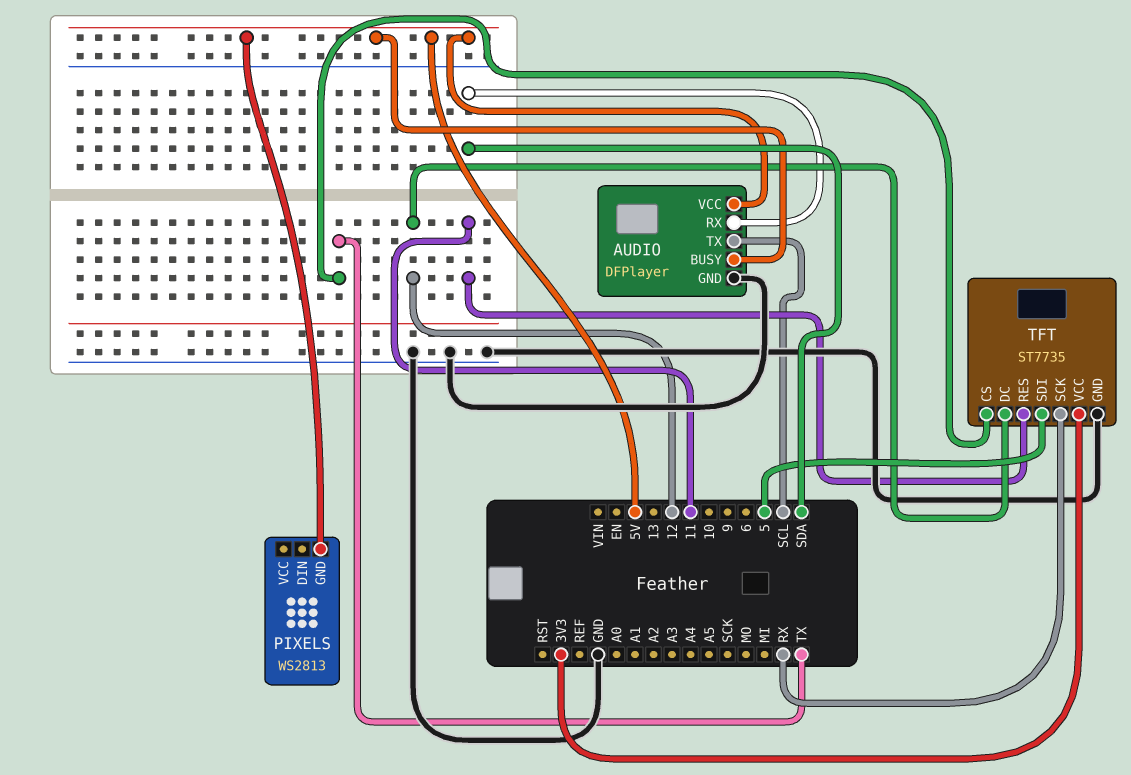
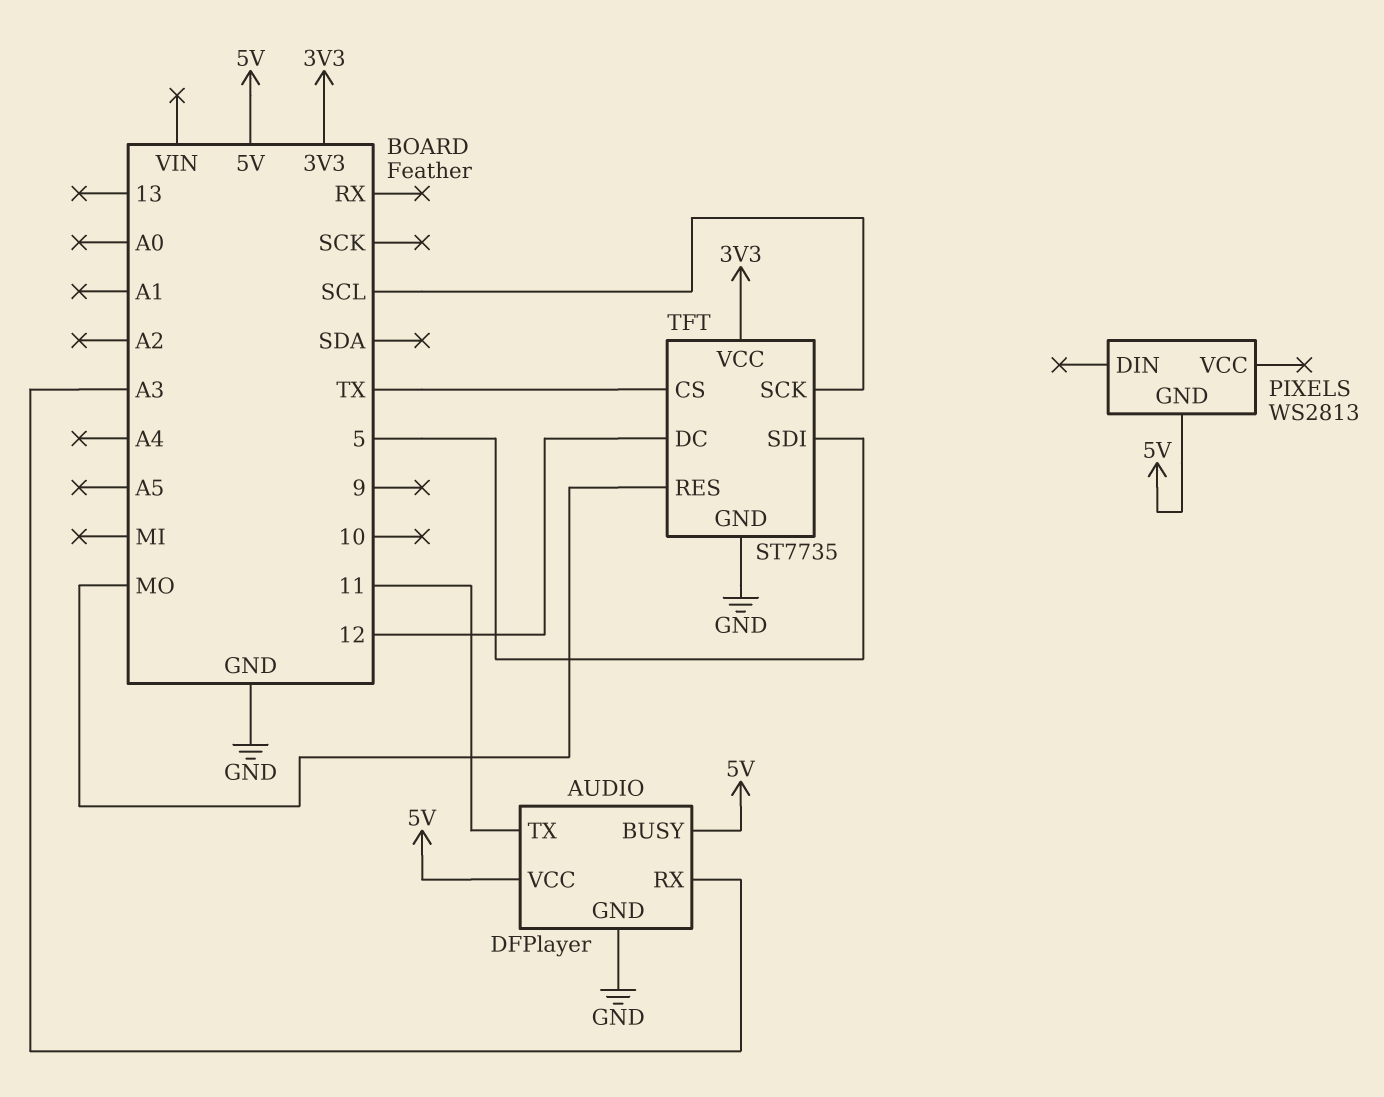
AUDIO pin RX: SDA -> A3
AUDIO pin TX: SCL -> 11
TFT pin RES: 11 -> MO
TFT pin SCK: RX -> SCL

